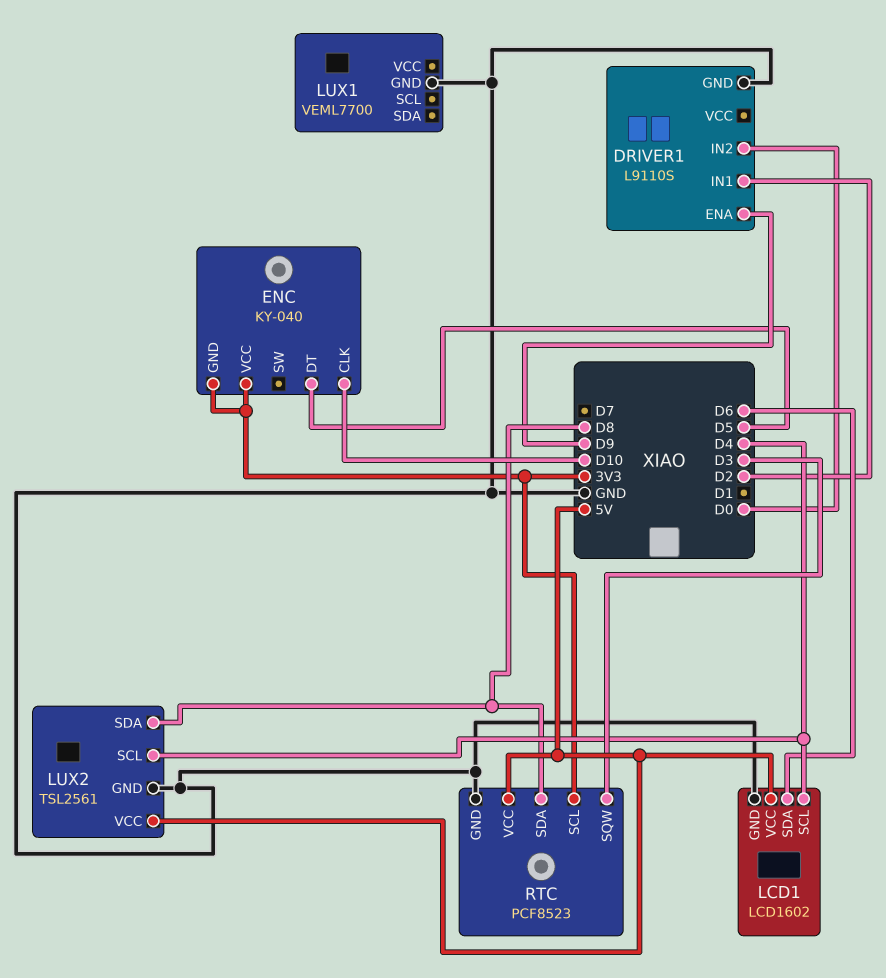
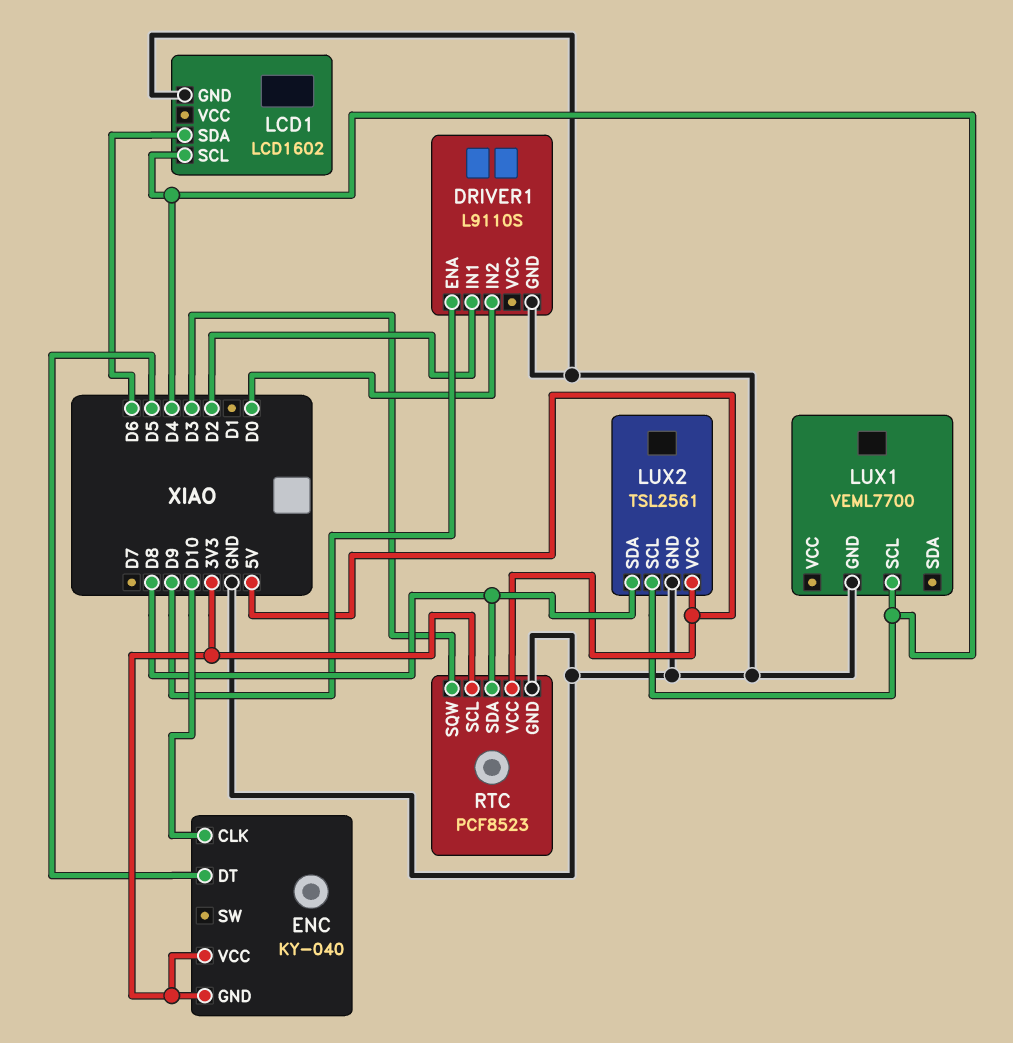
LCD1 pin VCC: 5V -> none
LUX1 pin SCL: none -> D4

